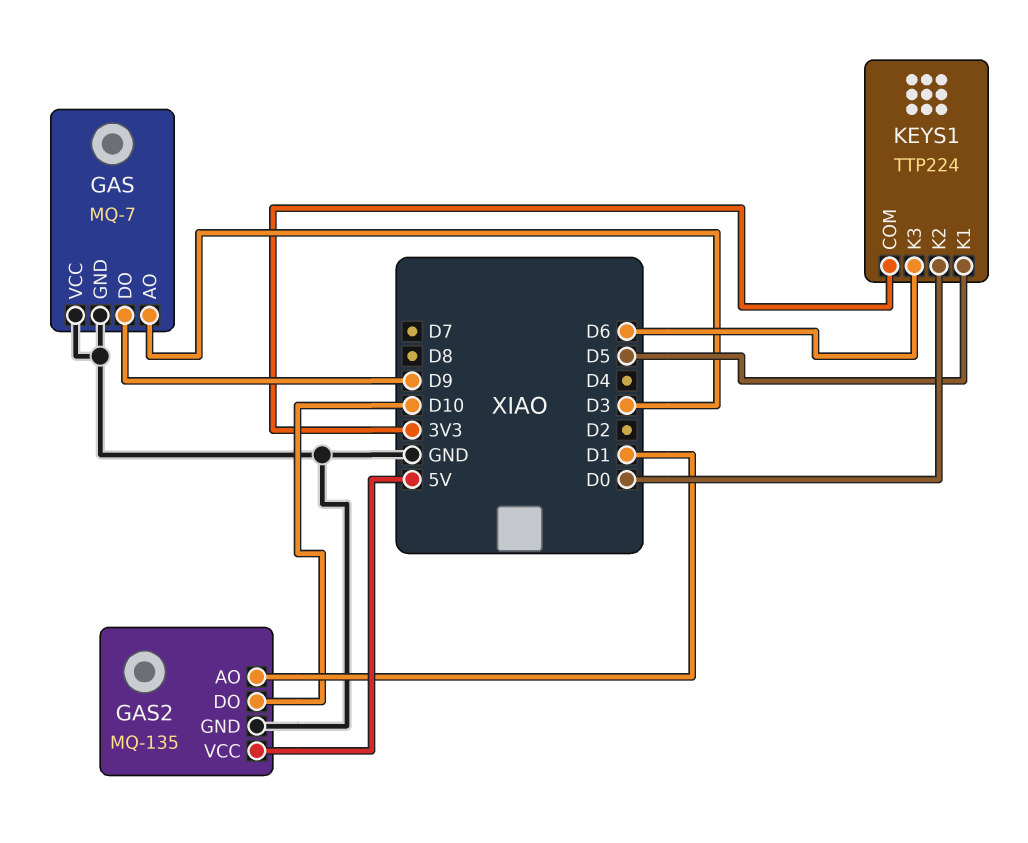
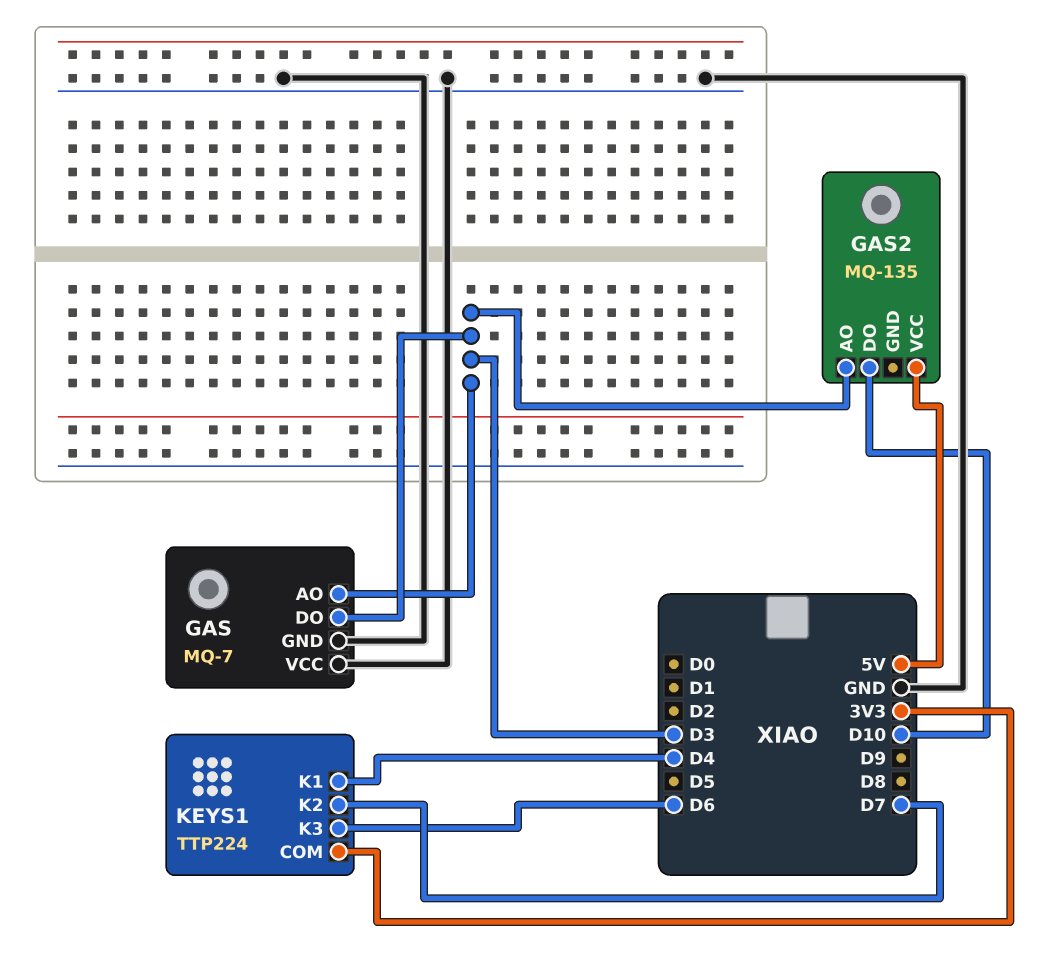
GAS pin DO: D9 -> D3
GAS2 pin AO: D1 -> D3
GAS2 pin GND: GND -> none
KEYS1 pin K1: D5 -> D4
KEYS1 pin K2: D0 -> D7

